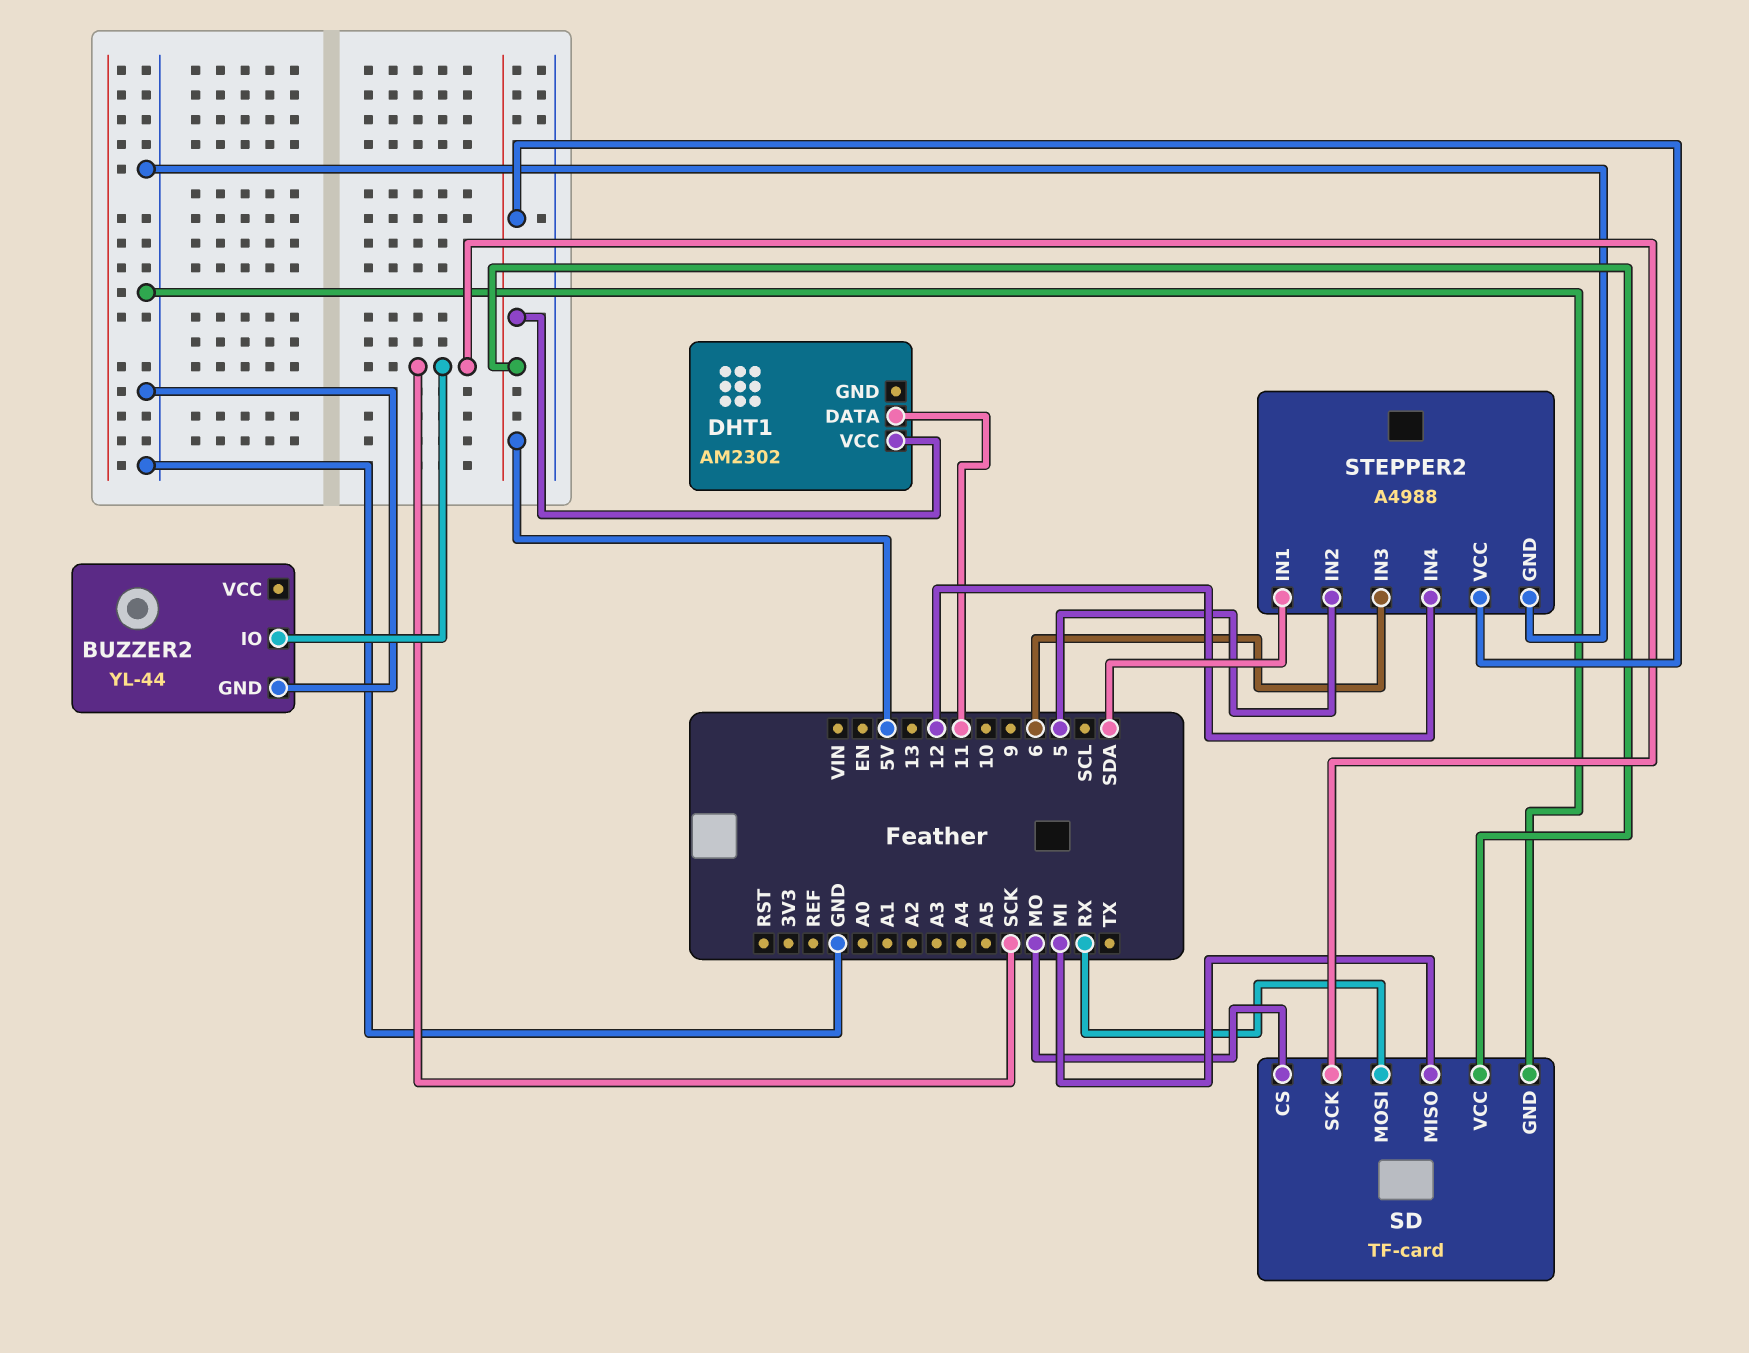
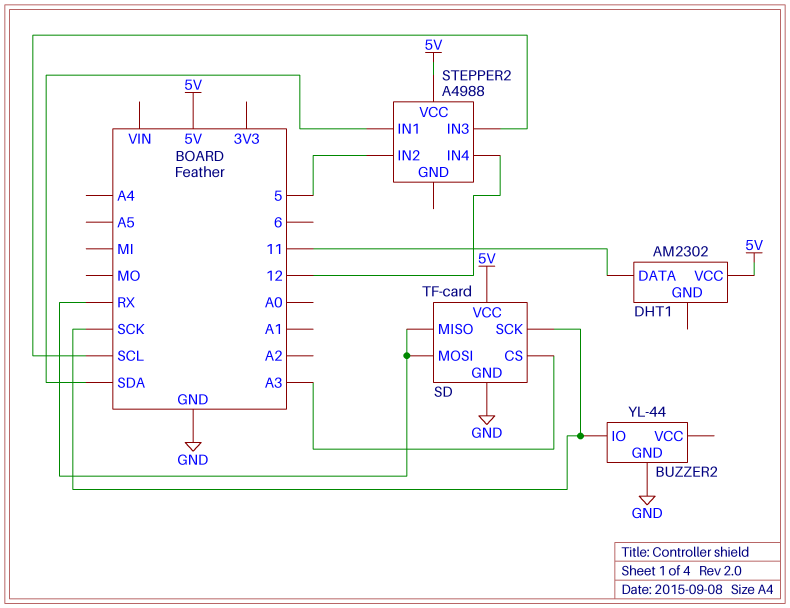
SD pin CS: MO -> A3
SD pin MISO: MI -> RX
STEPPER2 pin GND: GND -> none
STEPPER2 pin IN3: 6 -> SCL

